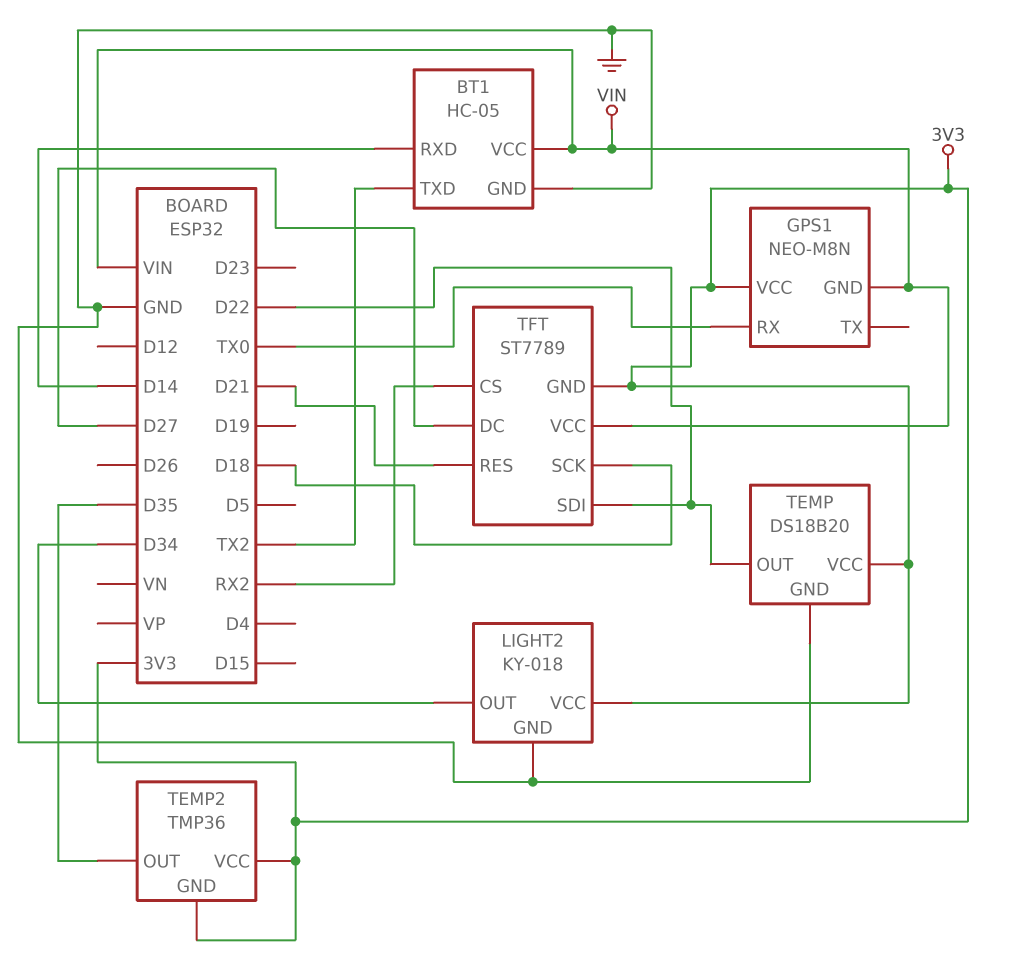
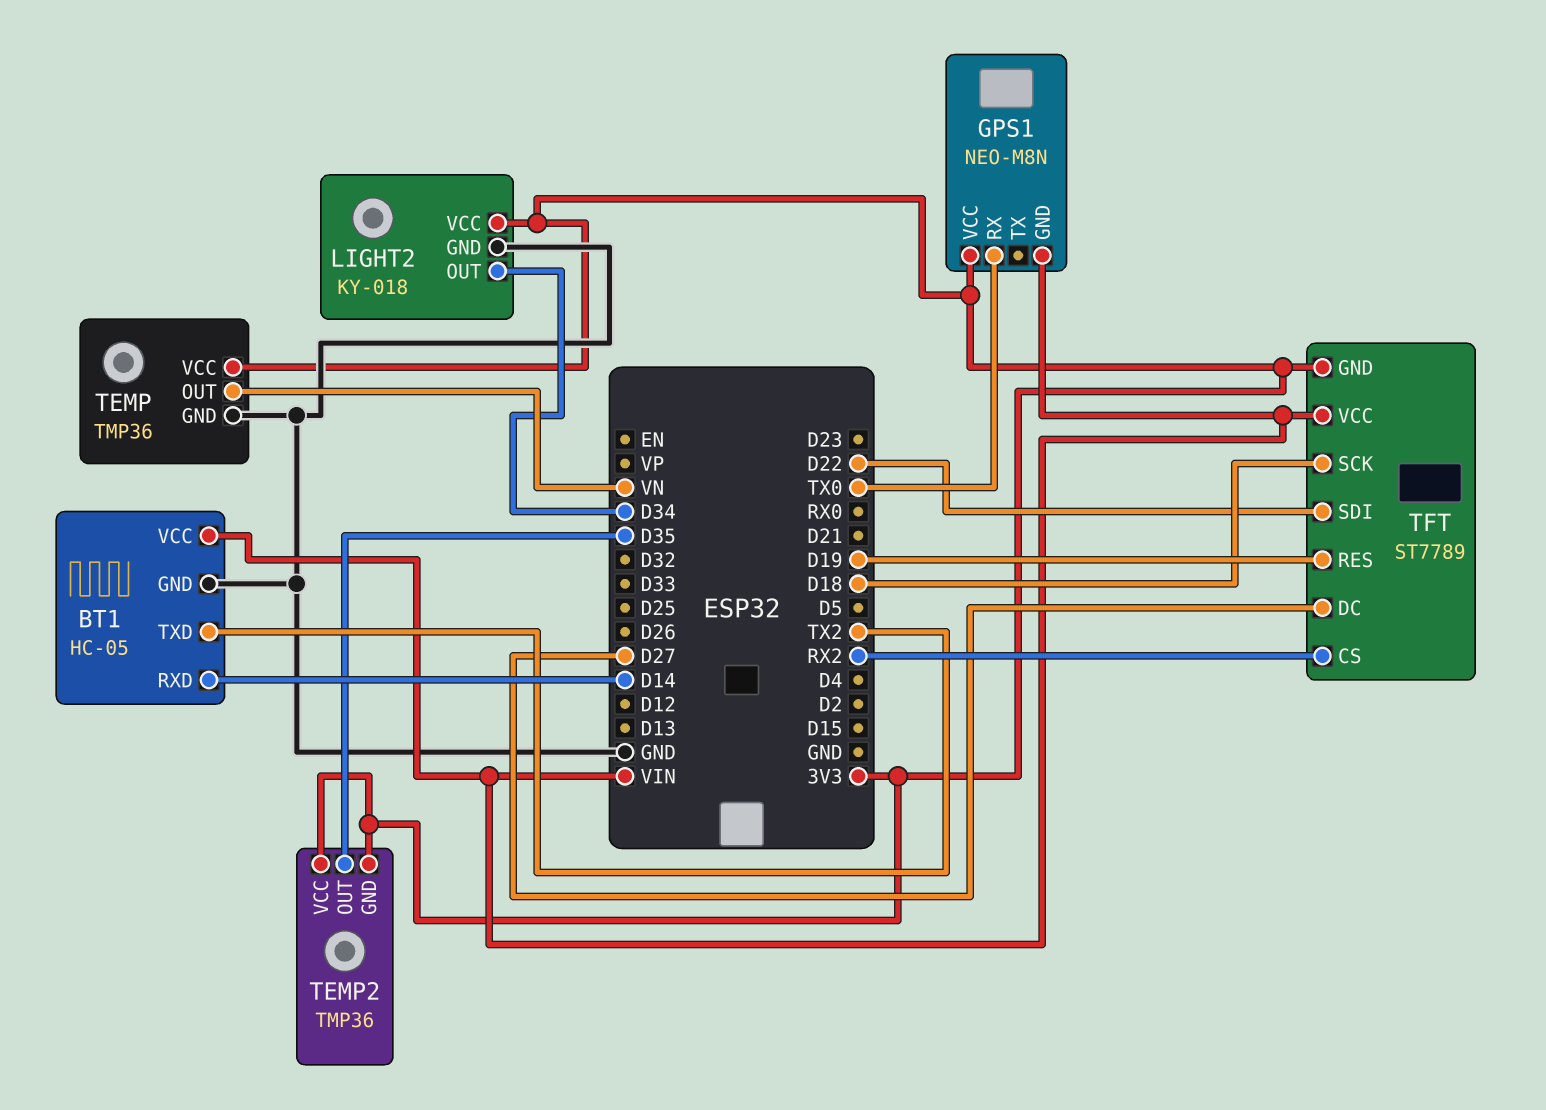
TEMP: DS18B20 -> TMP36
TEMP pin OUT: D22 -> VN
TFT pin RES: D21 -> D19

